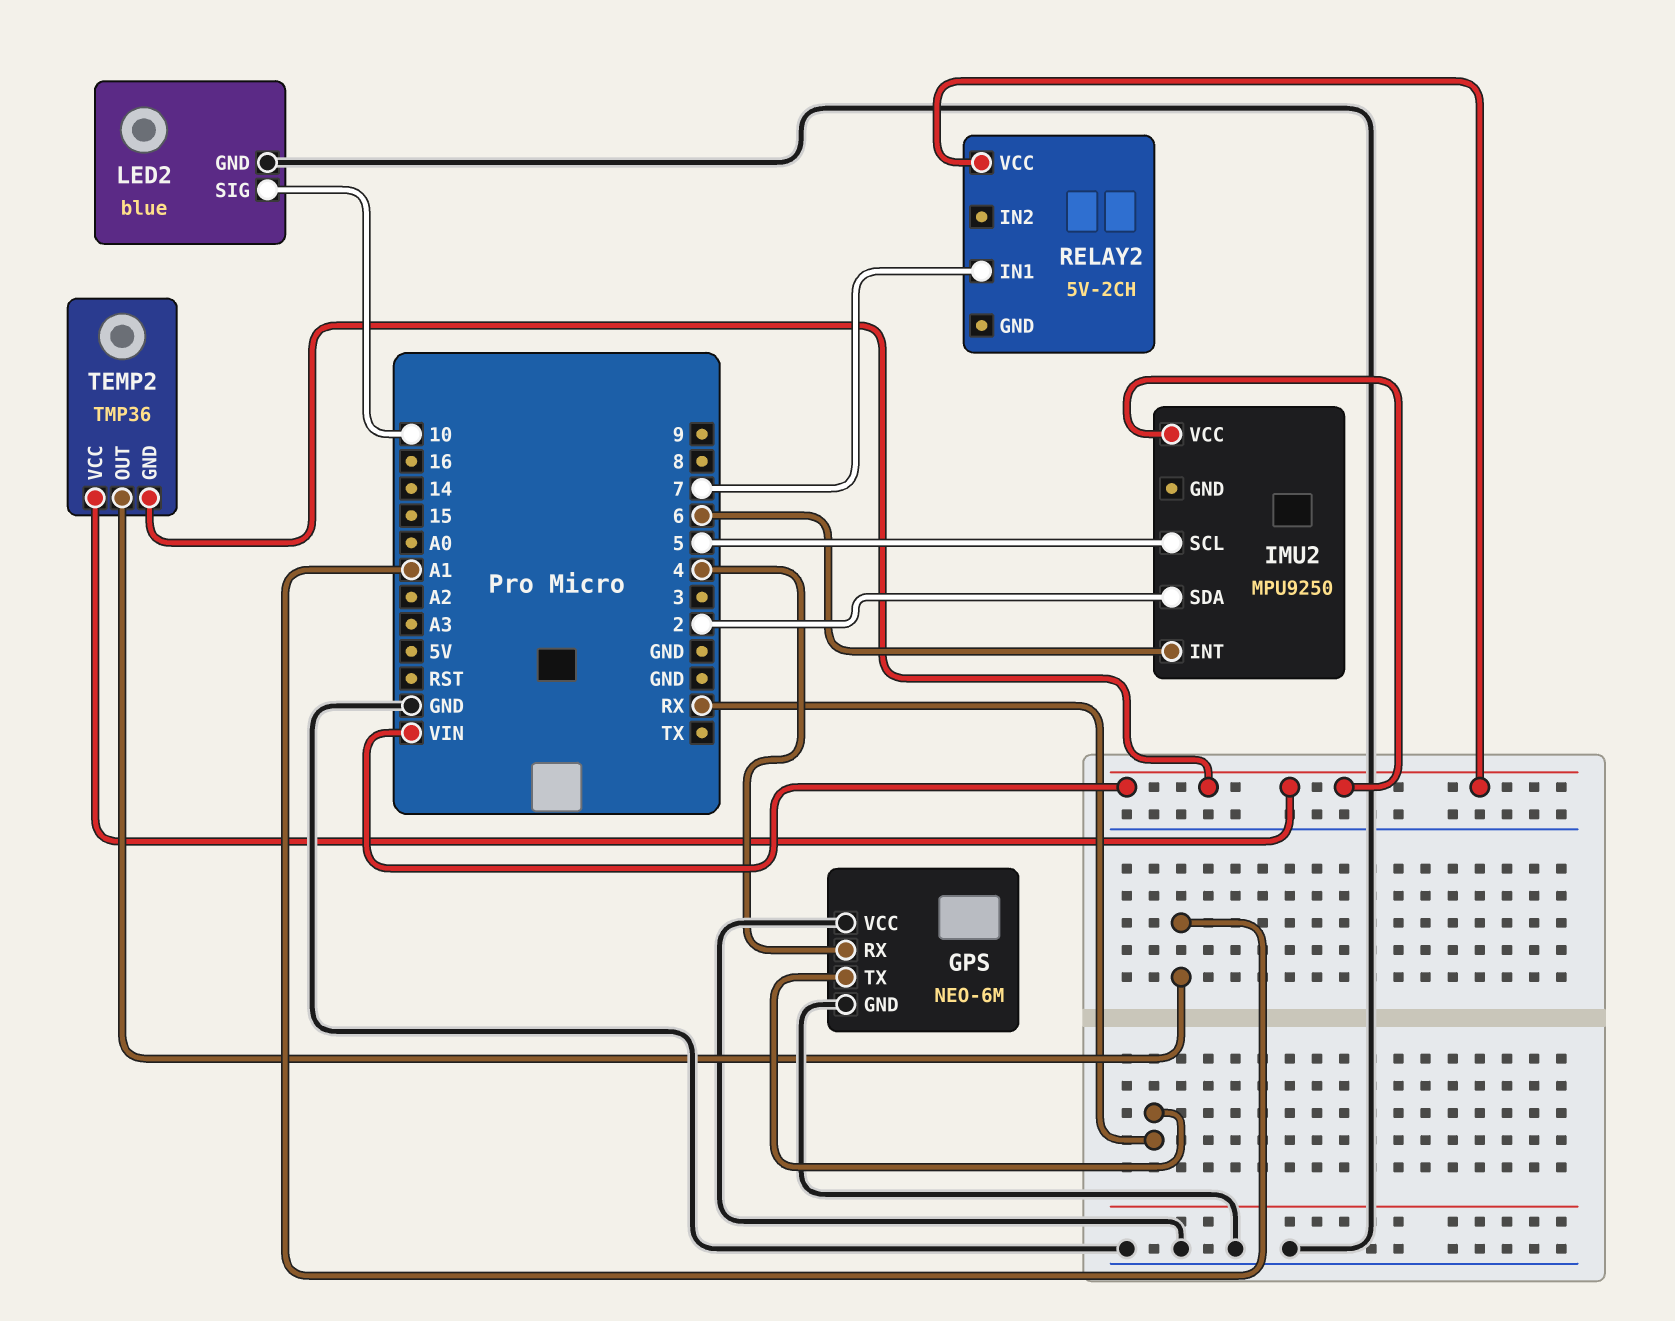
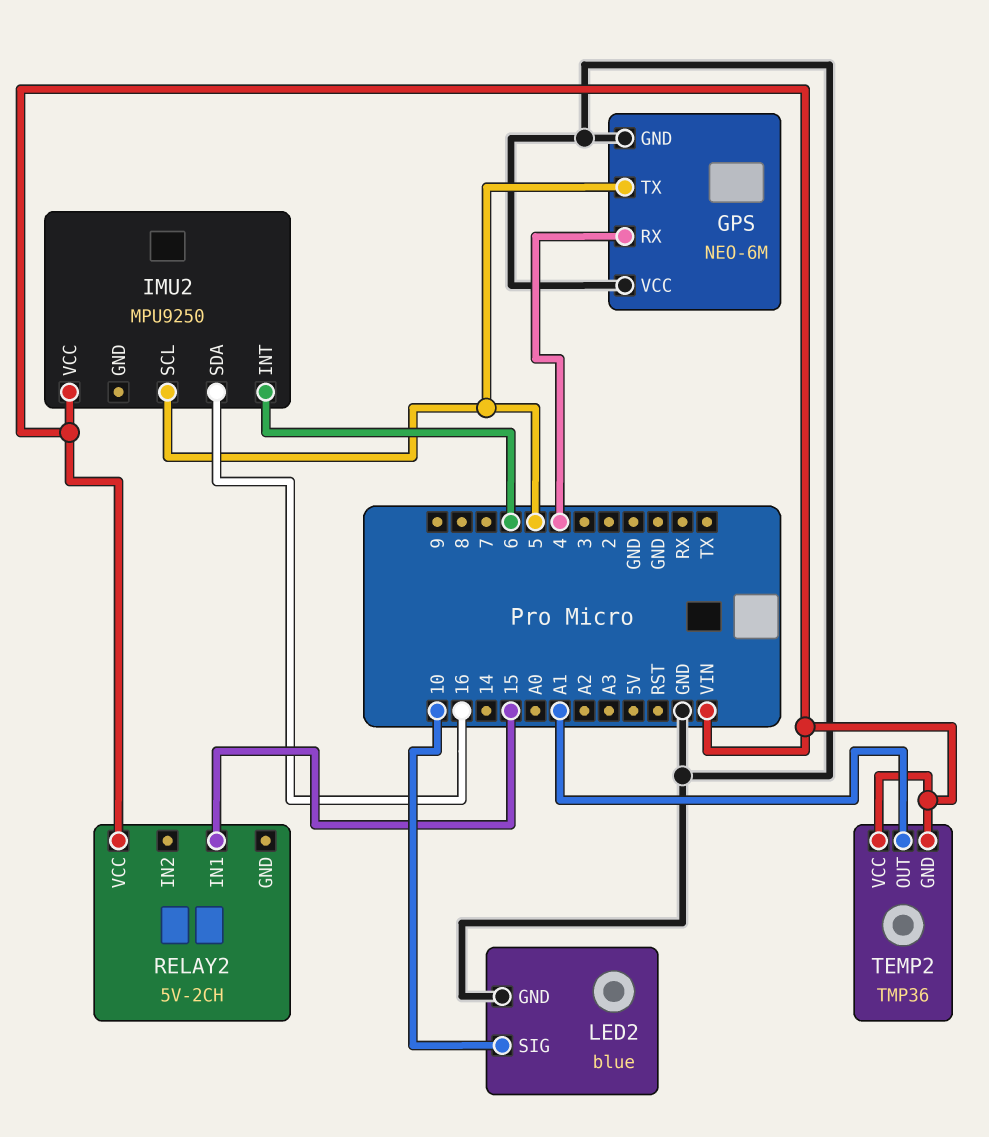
GPS pin TX: RX -> 5
IMU2 pin SDA: 2 -> 16
RELAY2 pin IN1: 7 -> 15

